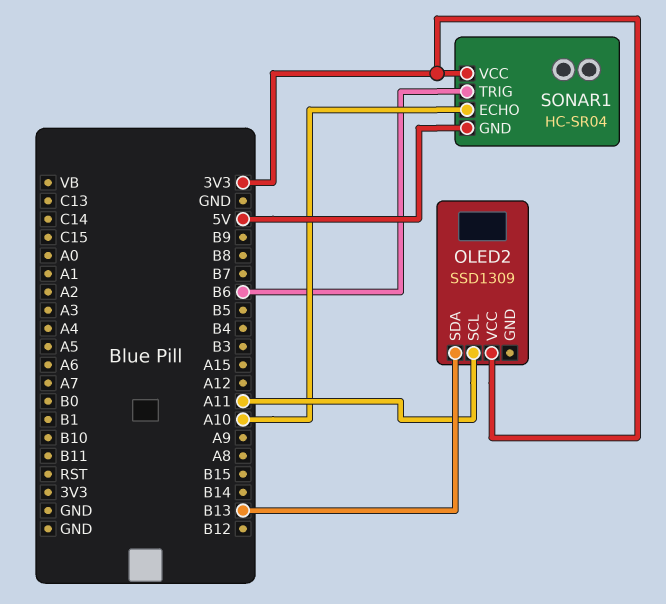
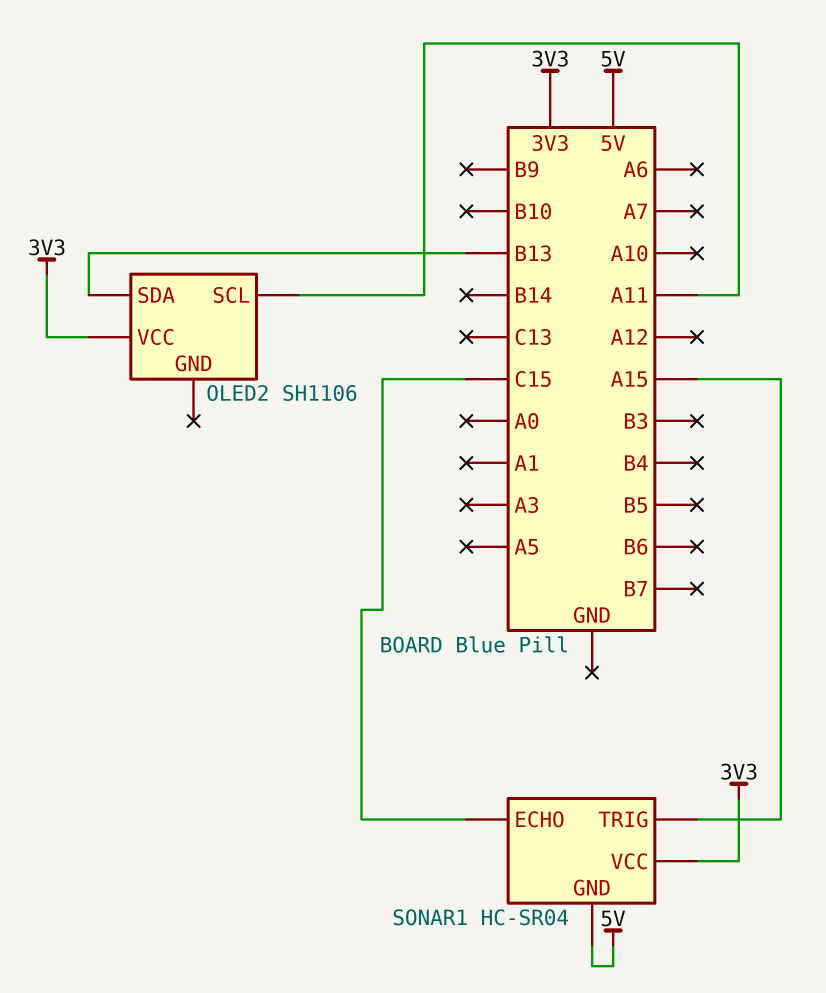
OLED2: SSD1309 -> SH1106
SONAR1 pin ECHO: A10 -> C15
SONAR1 pin TRIG: B6 -> A15

